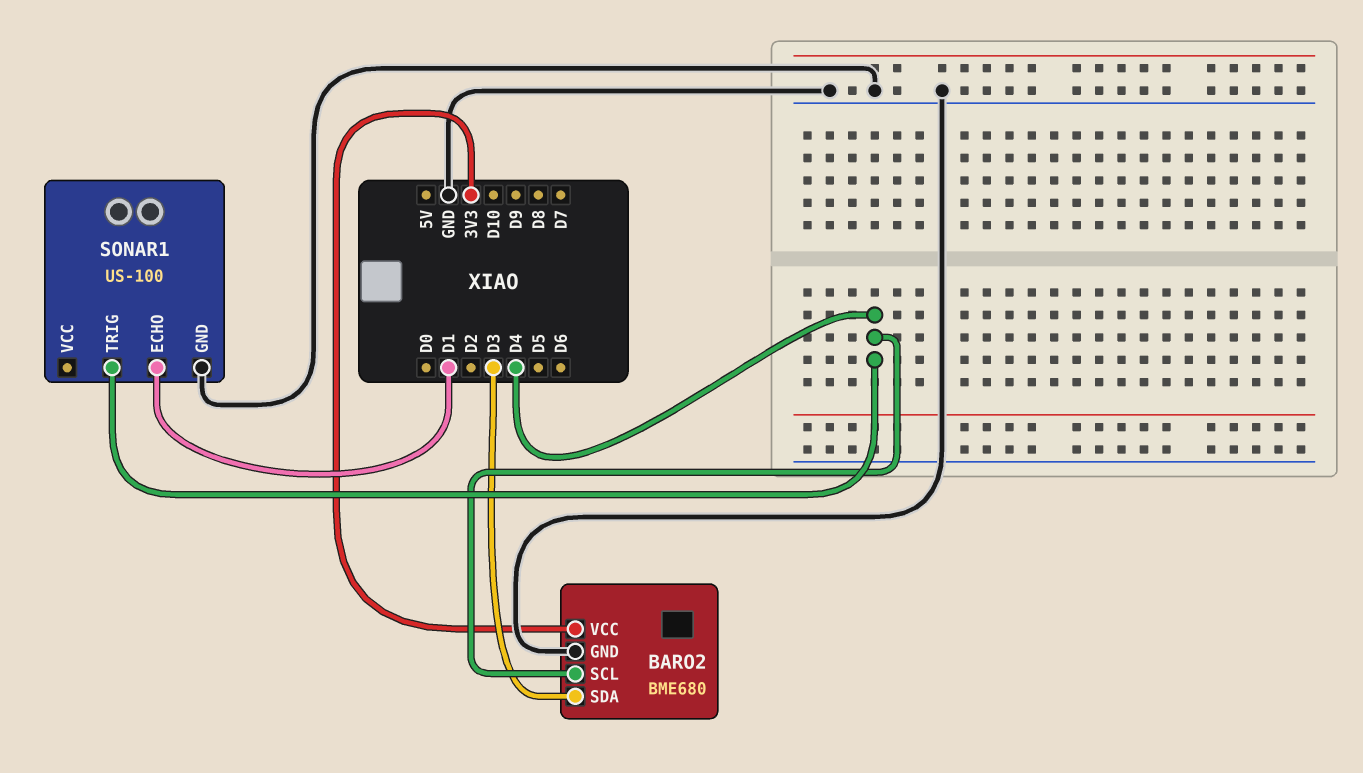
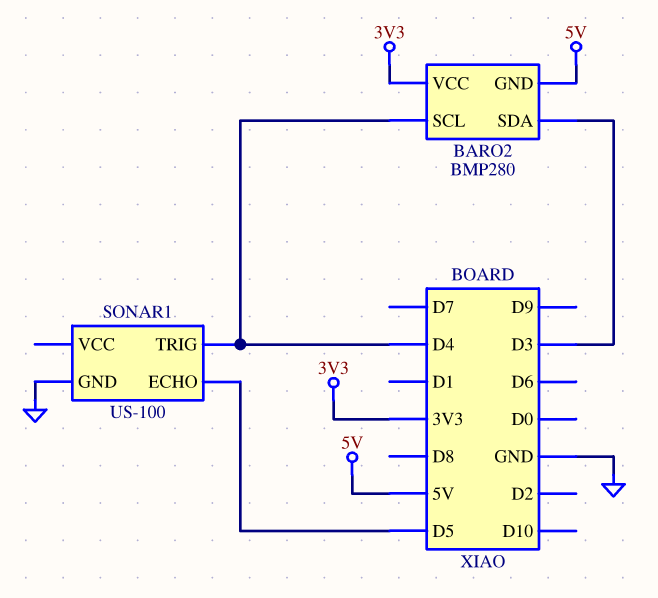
BARO2: BME680 -> BMP280
BARO2 pin GND: GND -> 5V
SONAR1 pin ECHO: D1 -> D5

